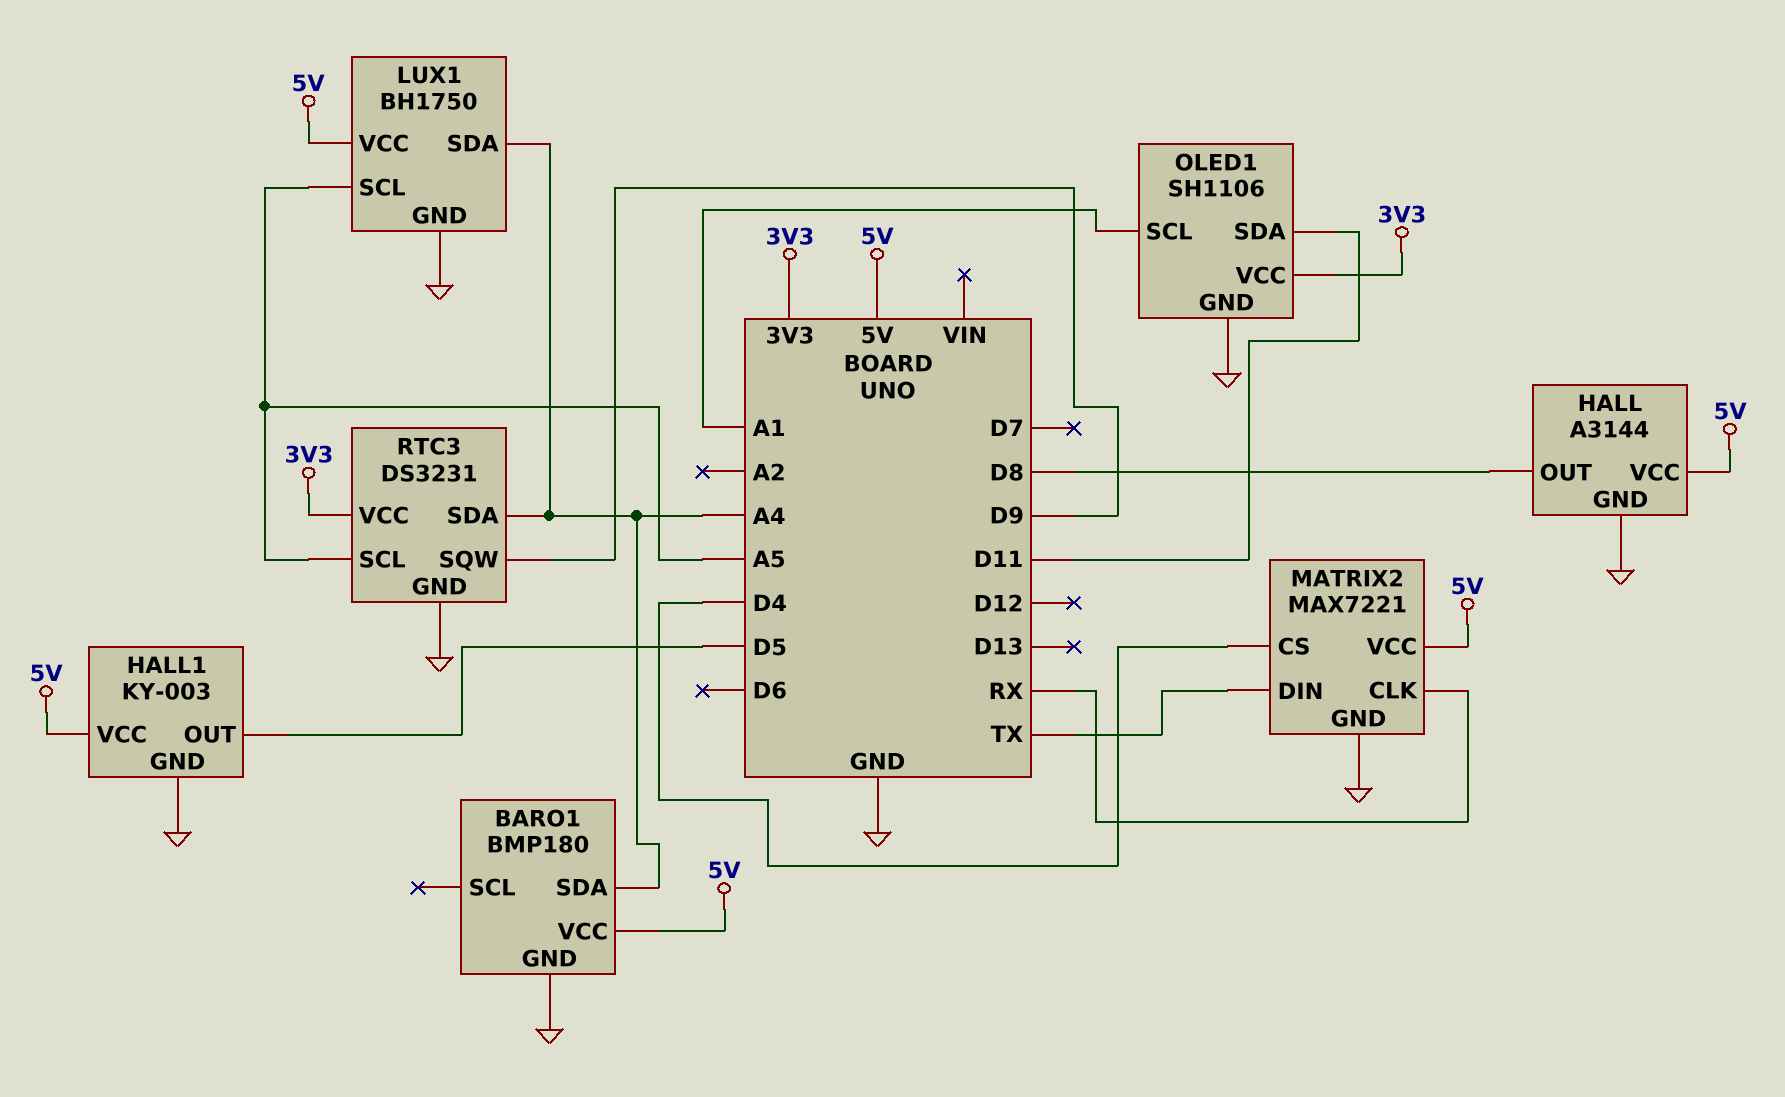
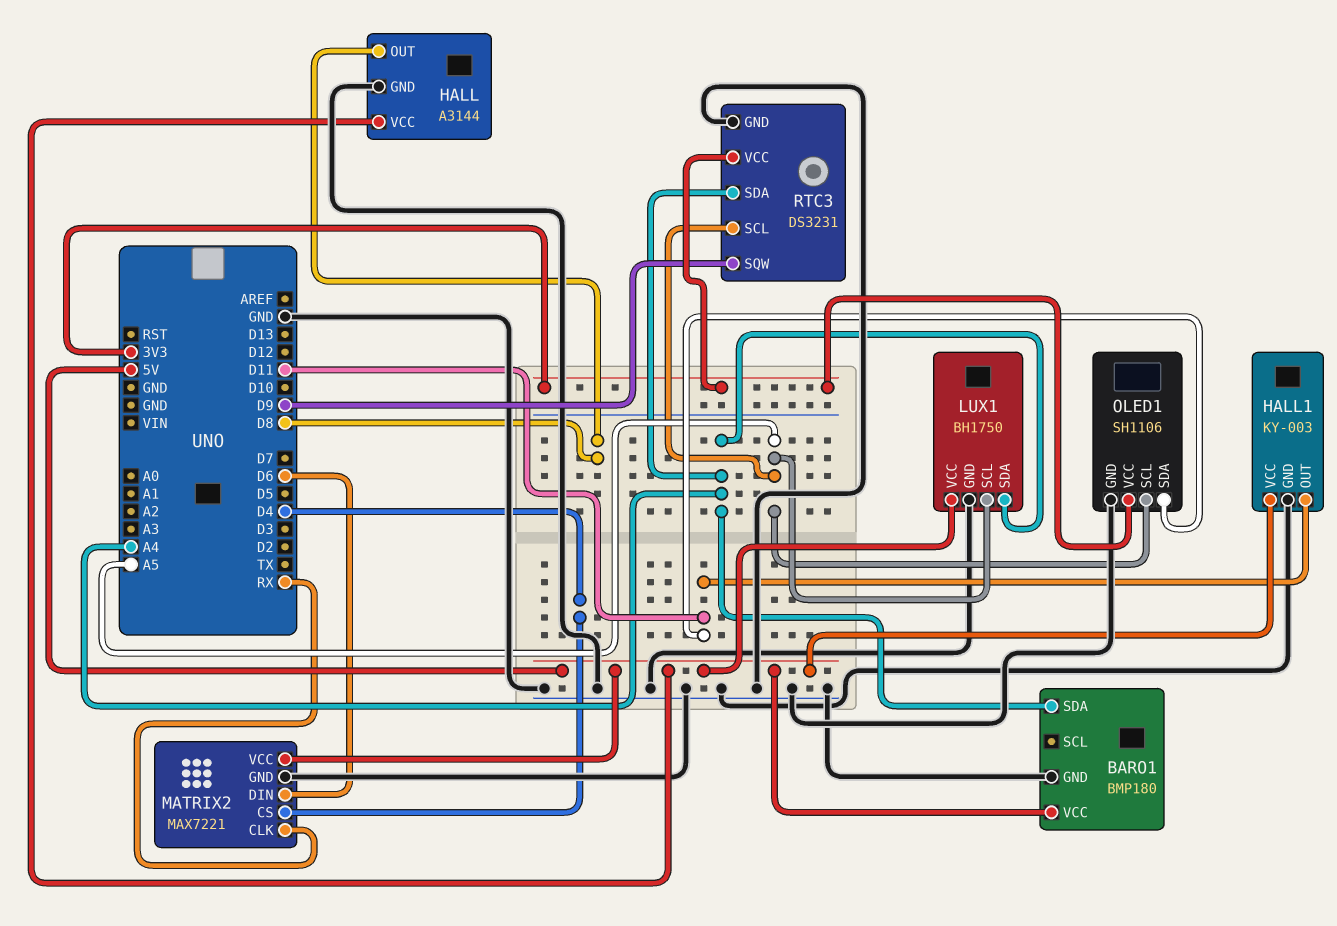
HALL1 pin OUT: D5 -> D11
MATRIX2 pin DIN: TX -> D6
OLED1 pin SCL: A1 -> A5

